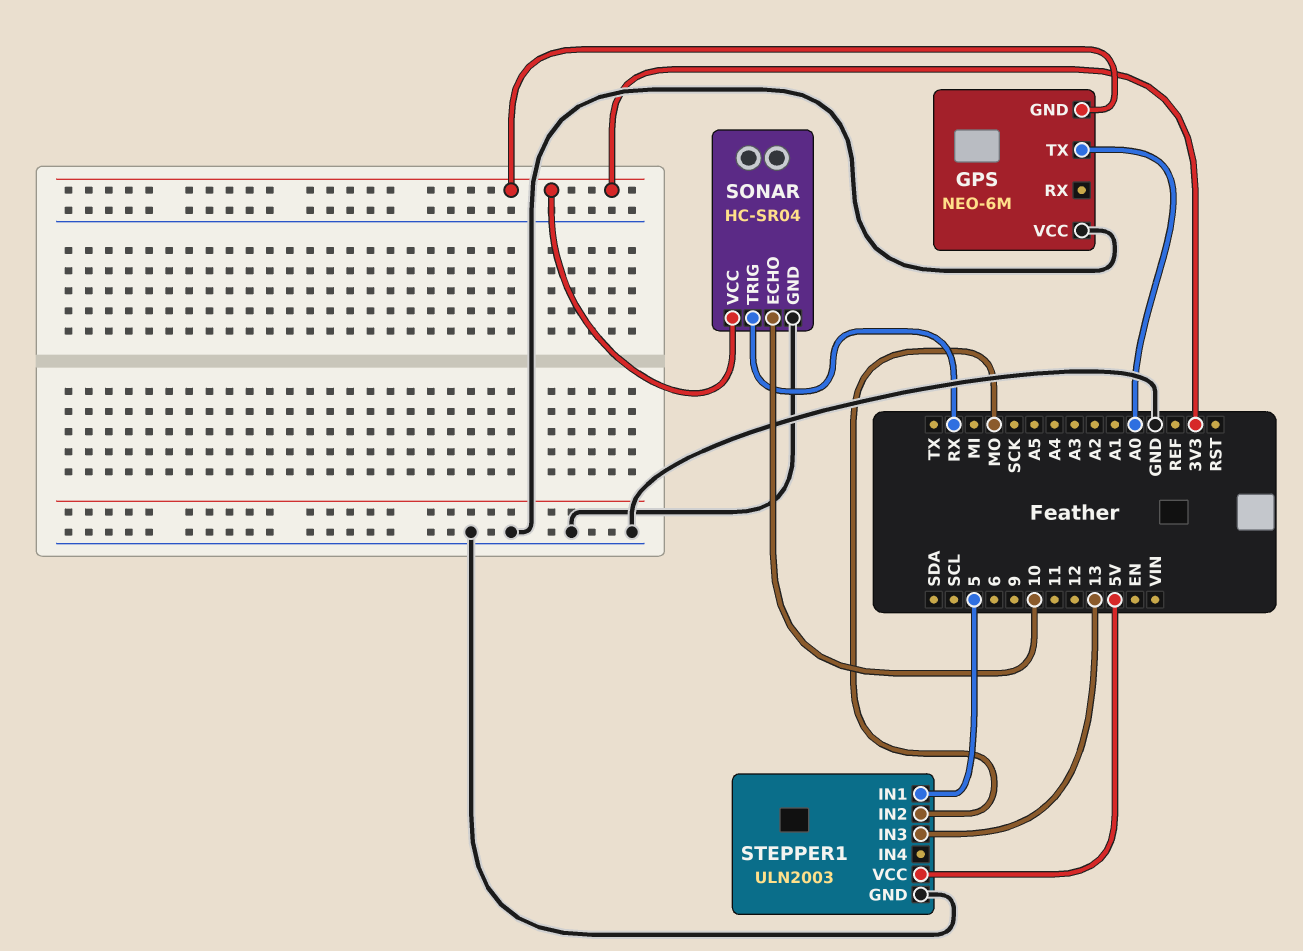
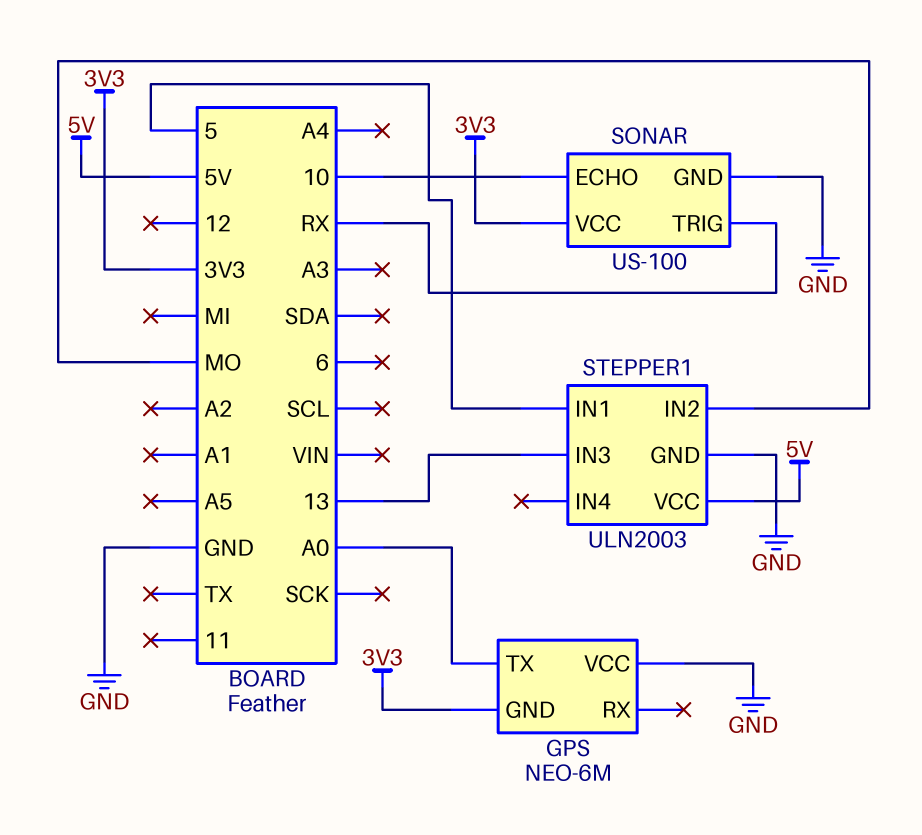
SONAR: HC-SR04 -> US-100

